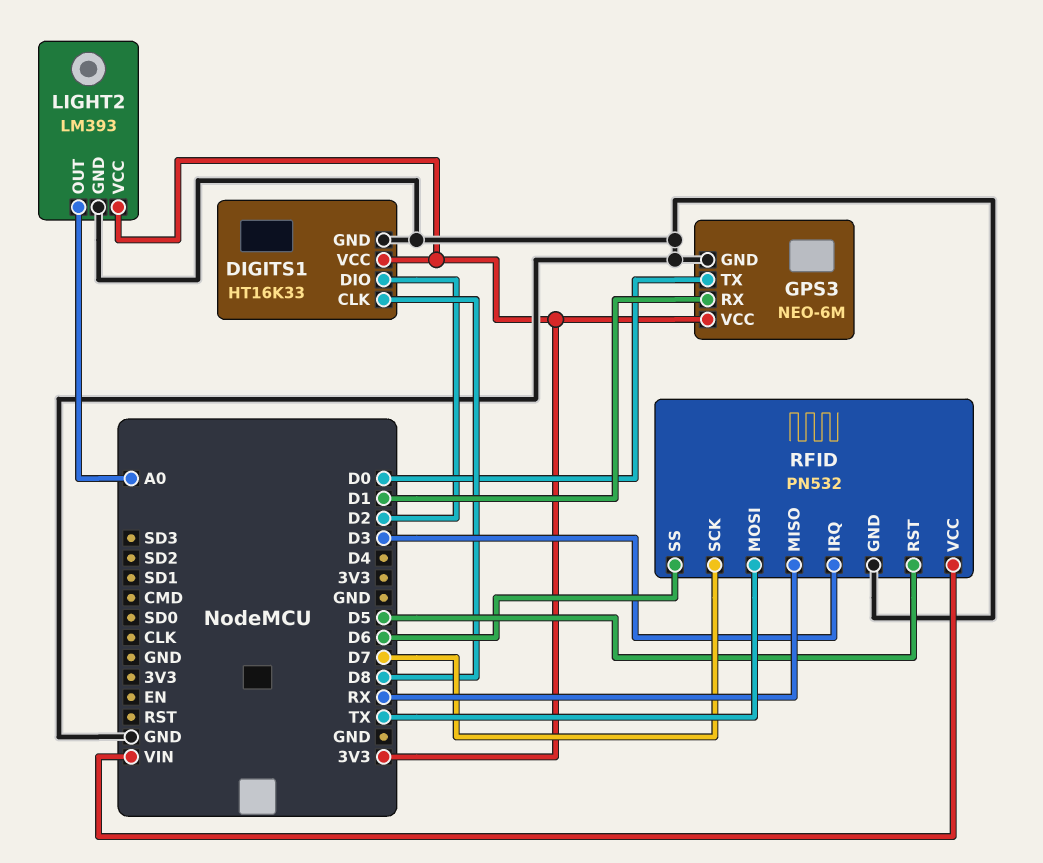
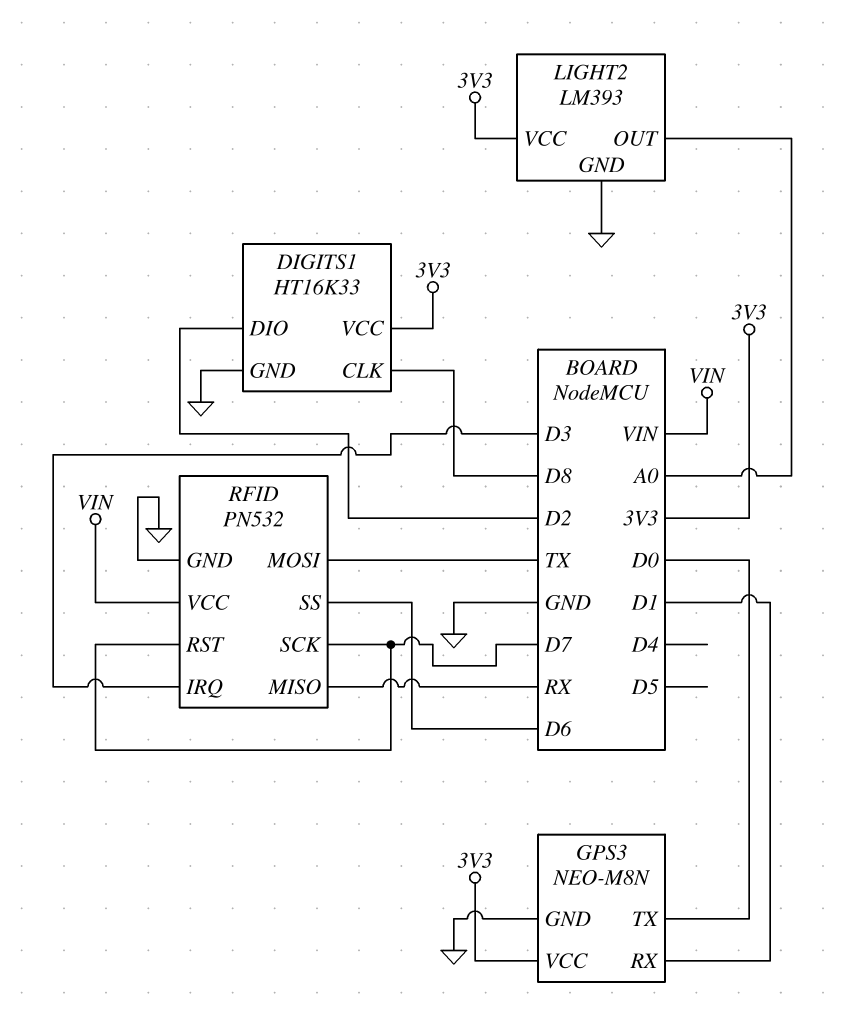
GPS3: NEO-6M -> NEO-M8N
RFID pin RST: D5 -> D7

